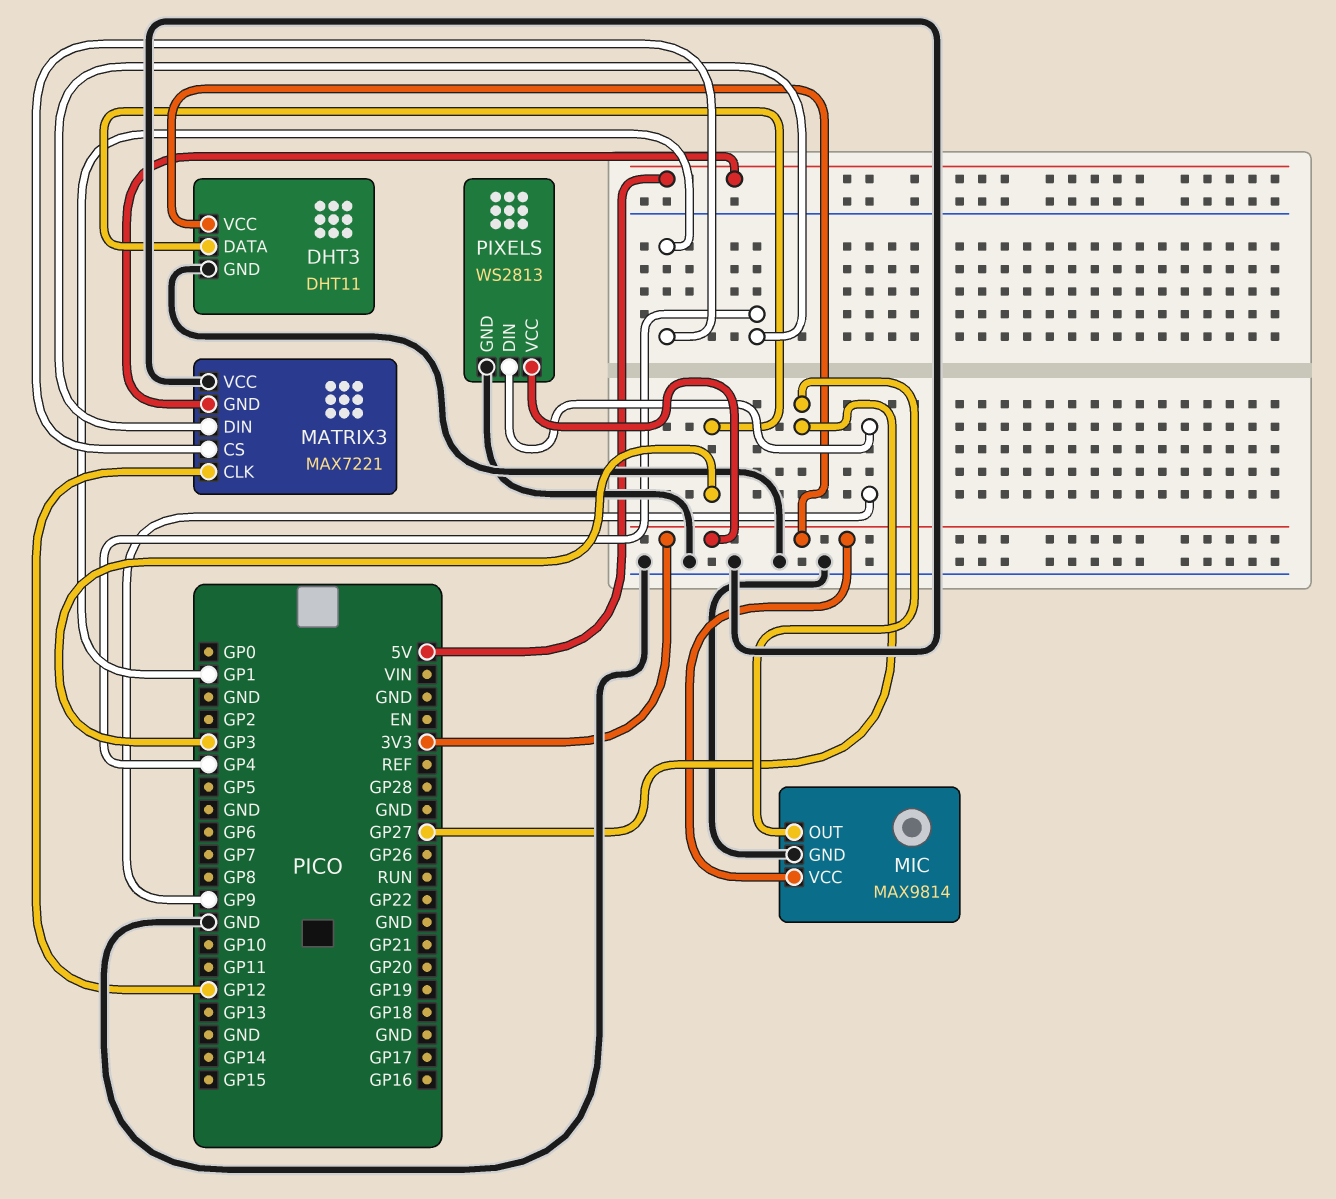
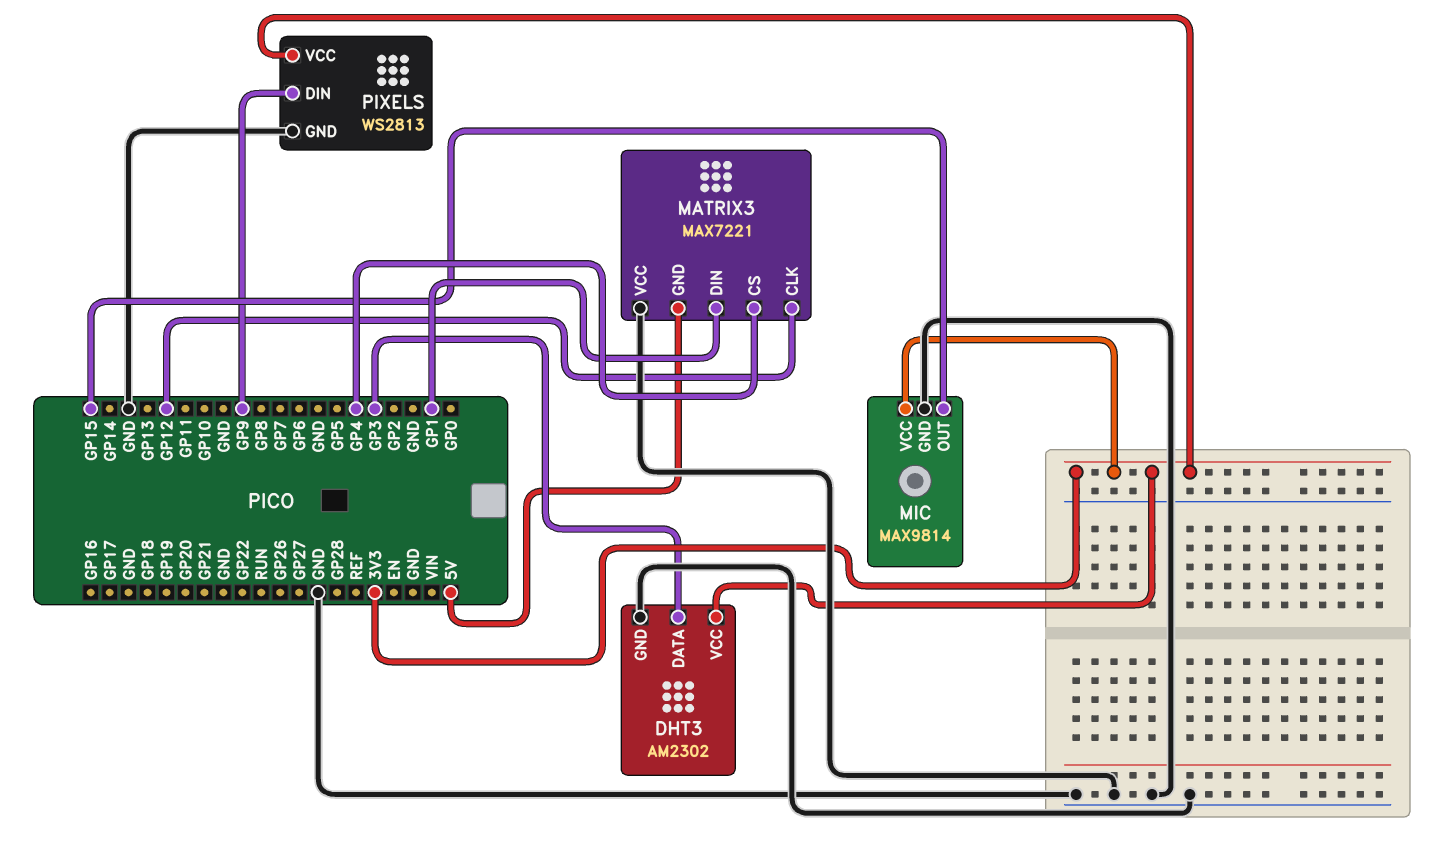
DHT3: DHT11 -> AM2302
MATRIX3 pin CS: GP1 -> GP4
MATRIX3 pin DIN: GP4 -> GP1
MIC pin OUT: GP27 -> GP15

